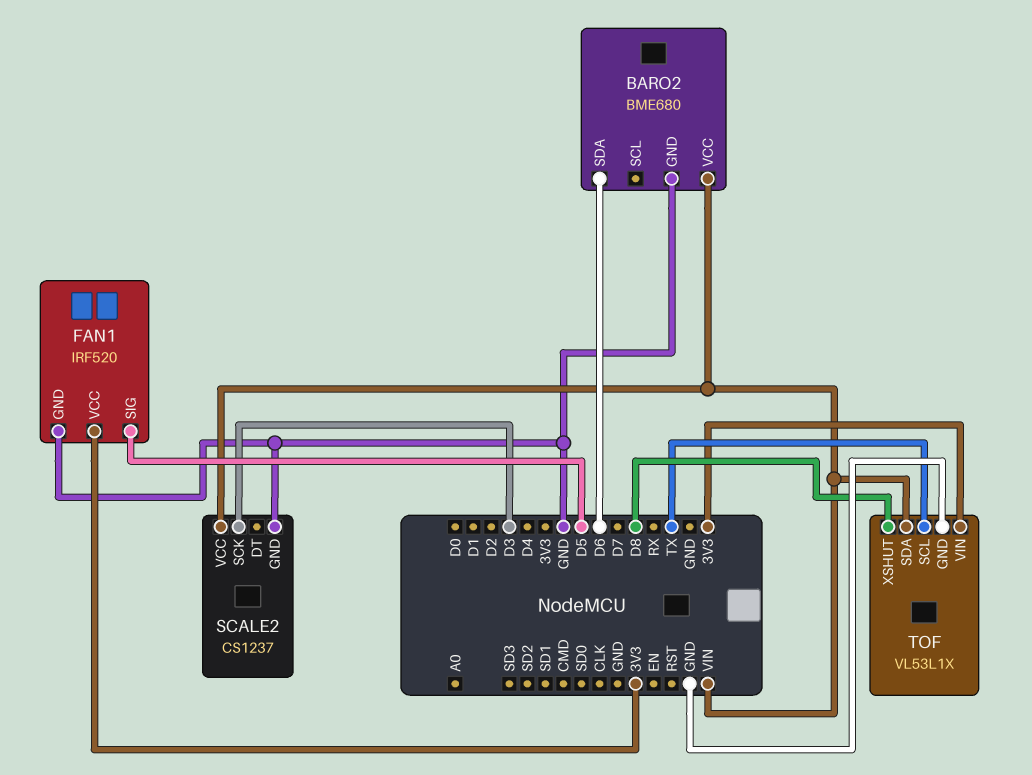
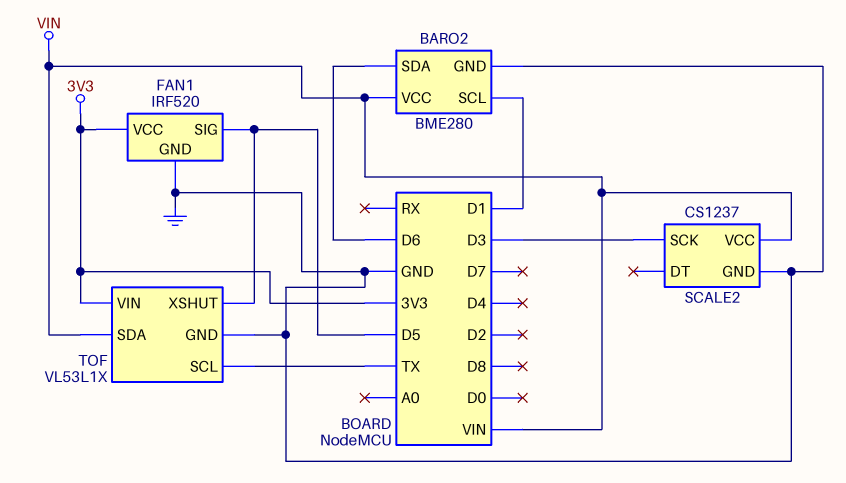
BARO2: BME680 -> BME280
BARO2 pin SCL: none -> D1
TOF pin XSHUT: D8 -> D5

